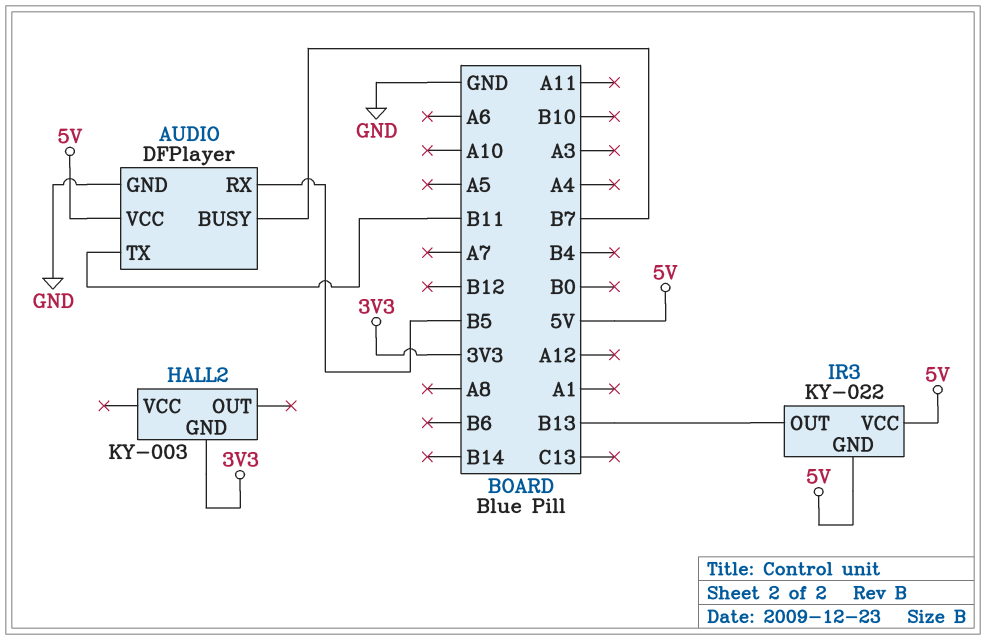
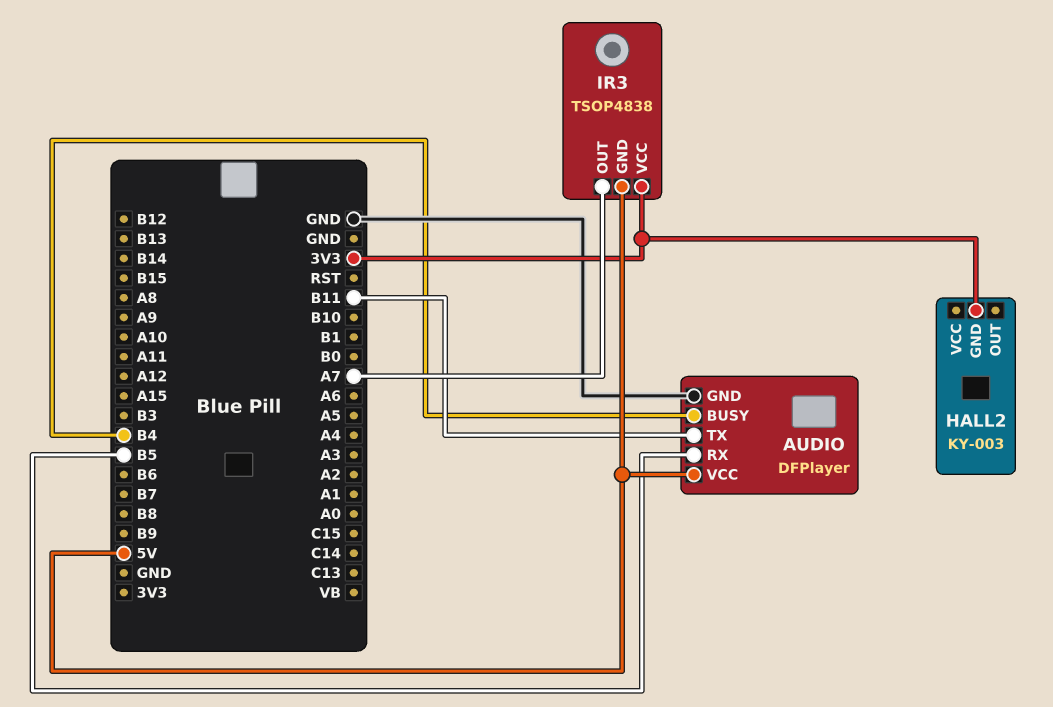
AUDIO pin BUSY: B7 -> B4
IR3: KY-022 -> TSOP4838
IR3 pin OUT: B13 -> A7
IR3 pin VCC: 5V -> 3V3

